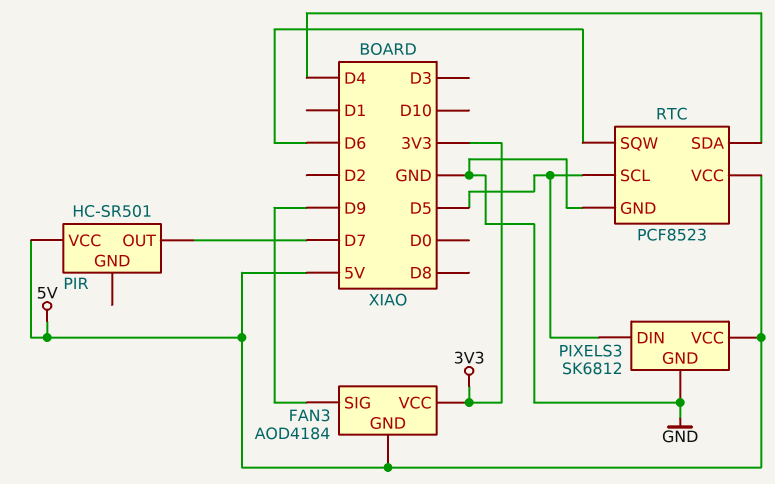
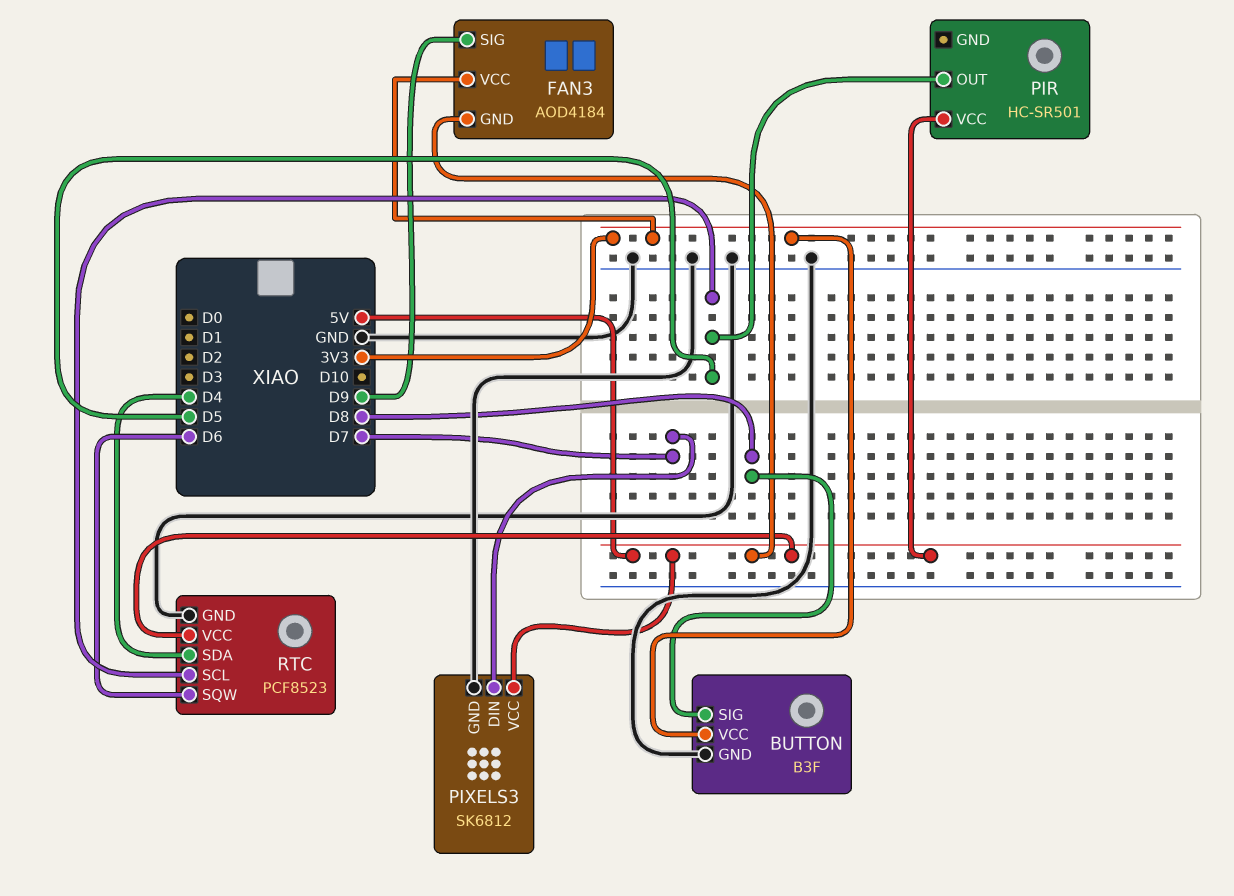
BUTTON: none -> B3F
BUTTON pin GND: none -> GND
BUTTON pin SIG: none -> D8
BUTTON pin VCC: none -> 3V3
PIR pin OUT: D7 -> D5
PIXELS3 pin DIN: D5 -> D7

